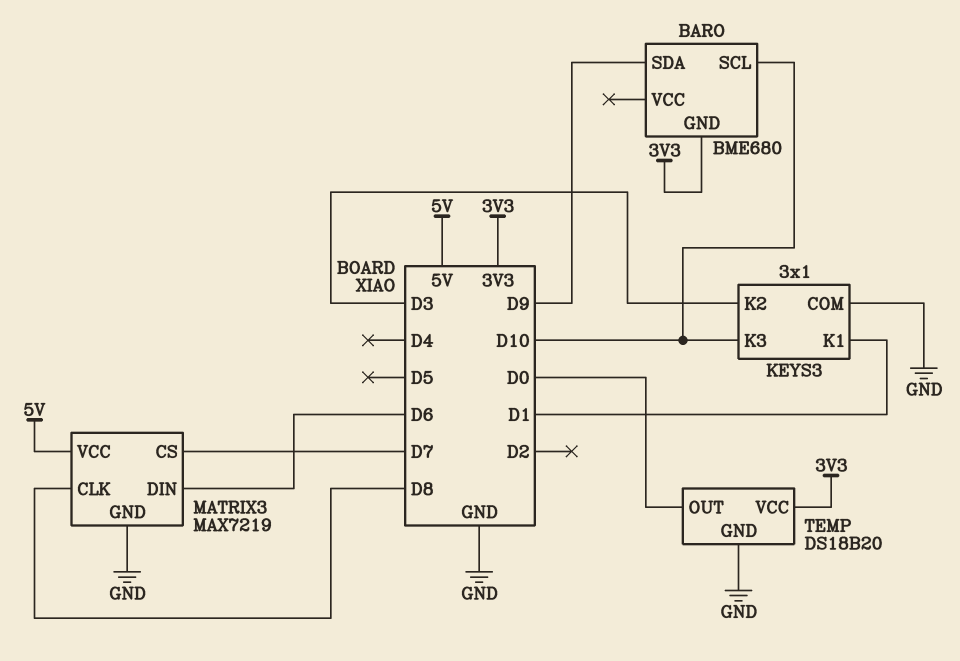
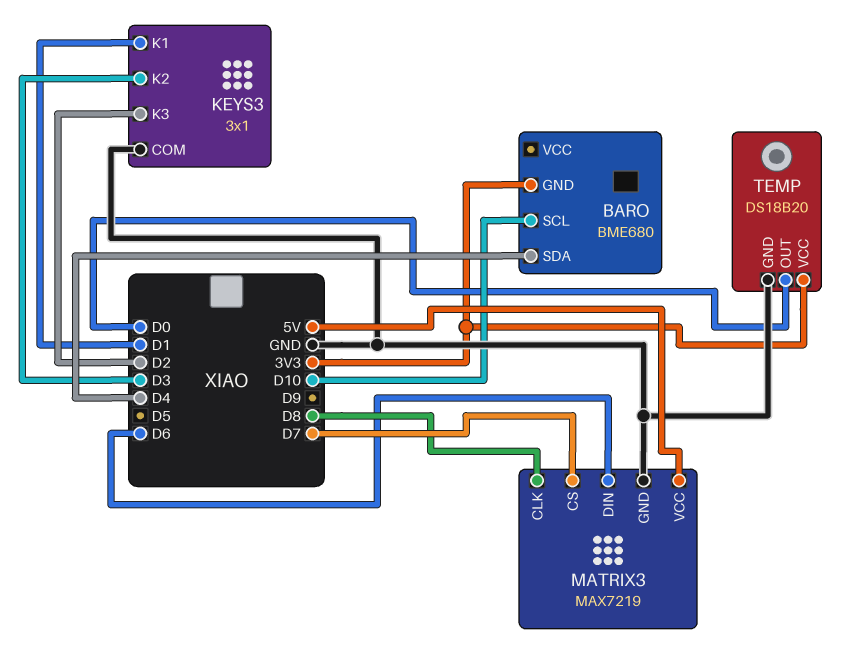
BARO pin SDA: D9 -> D4
KEYS3 pin K3: D10 -> D2

